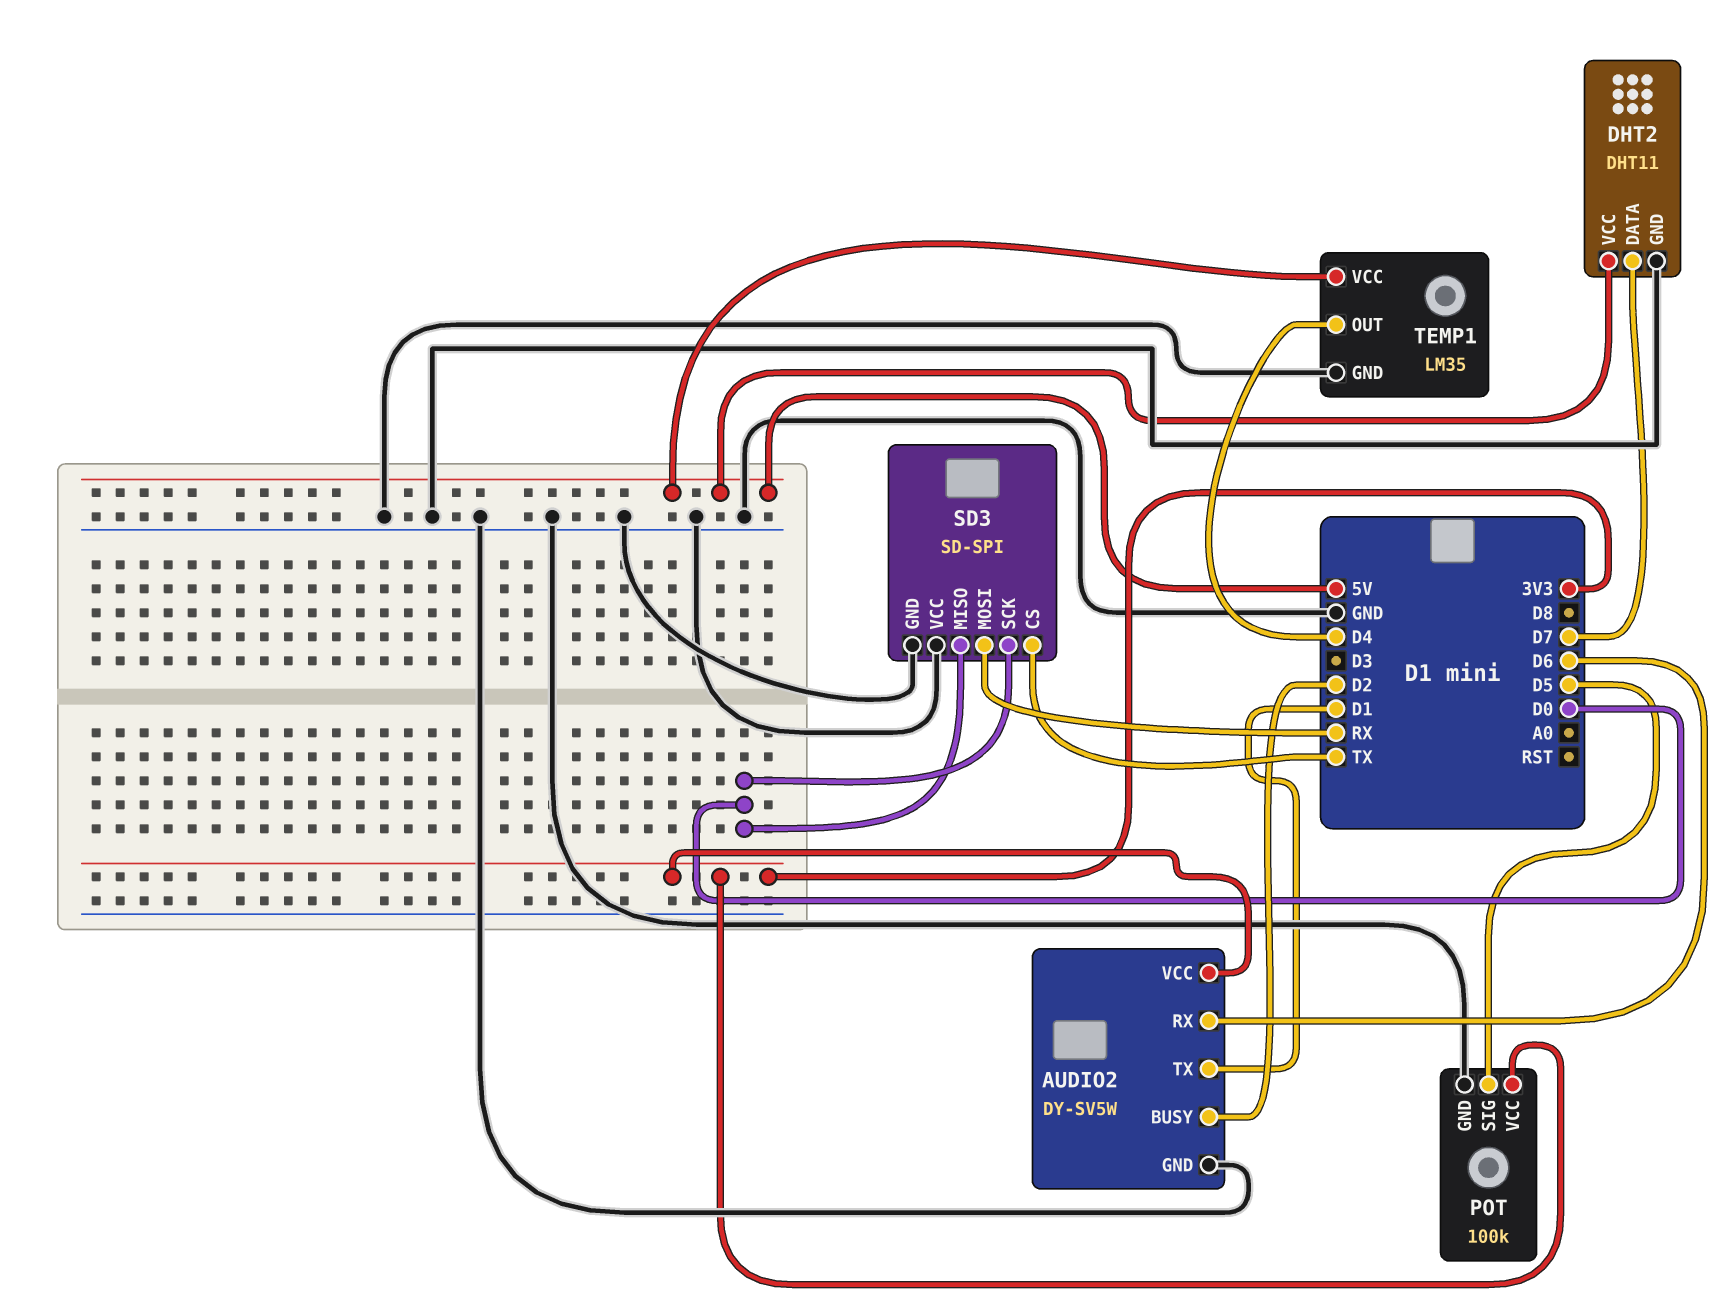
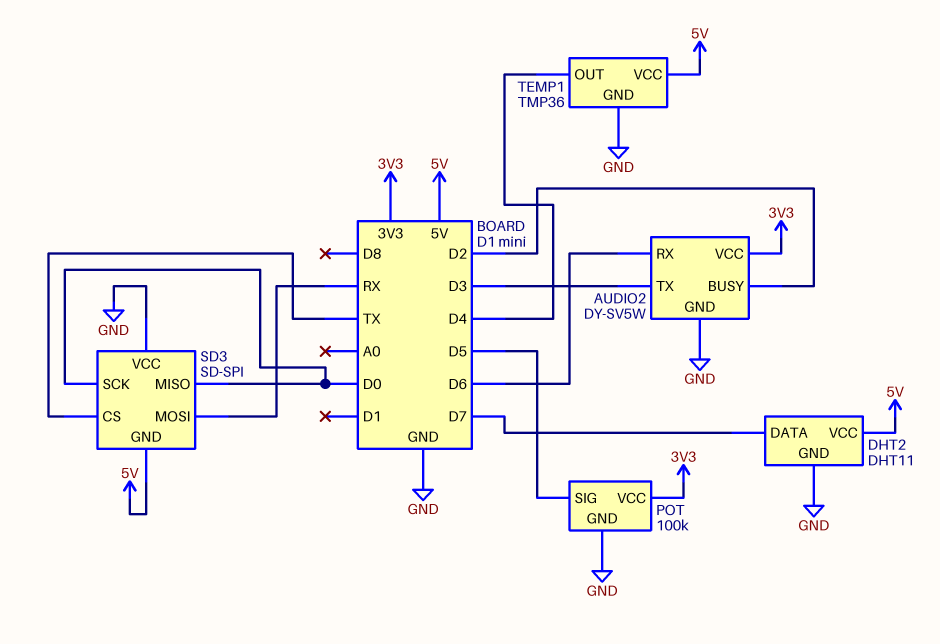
AUDIO2 pin TX: D1 -> D3
SD3 pin GND: GND -> 5V
TEMP1: LM35 -> TMP36

